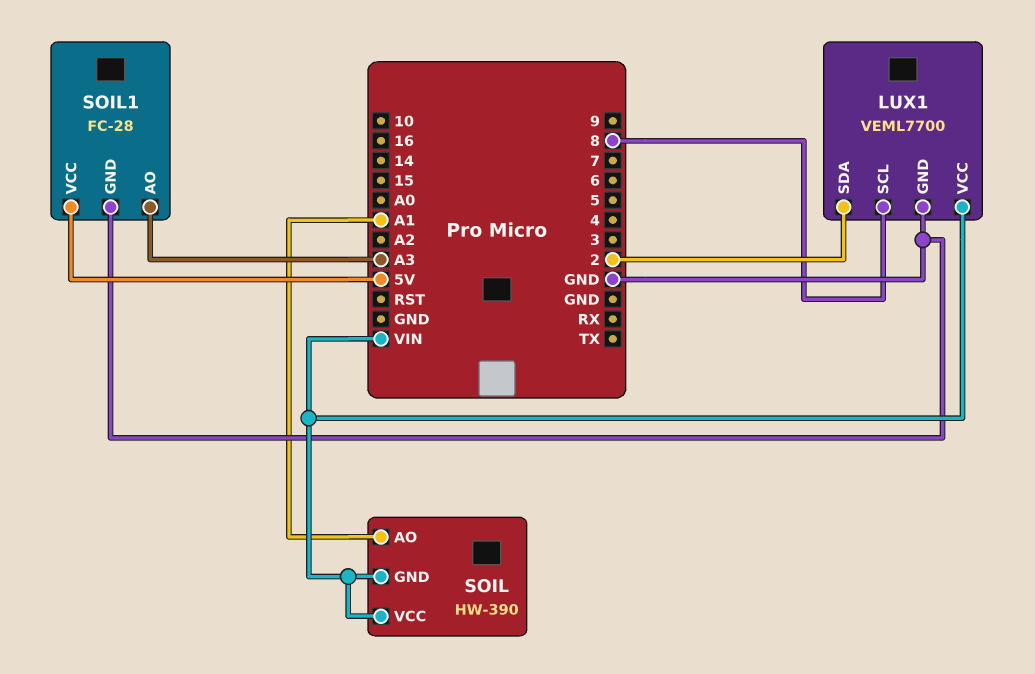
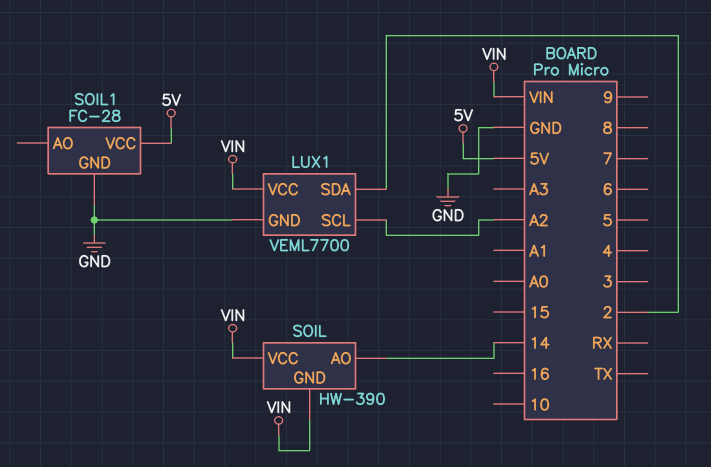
LUX1 pin SCL: 8 -> A2
SOIL pin AO: A1 -> 14
SOIL1 pin AO: A3 -> none

